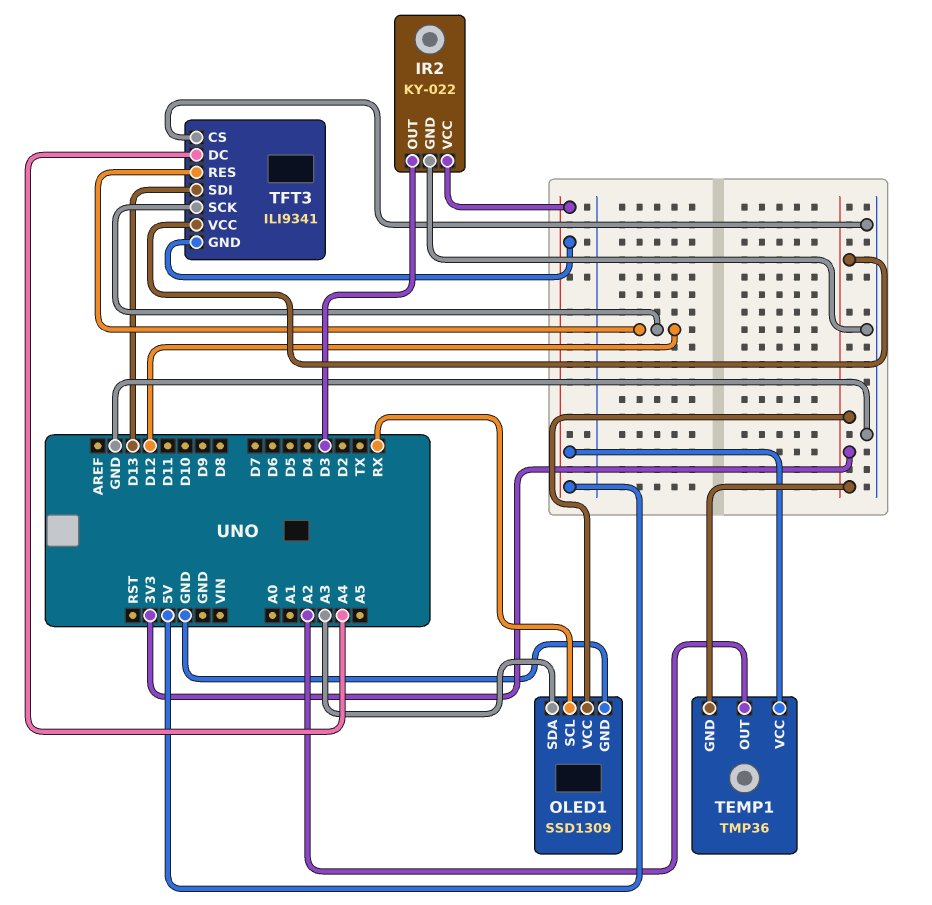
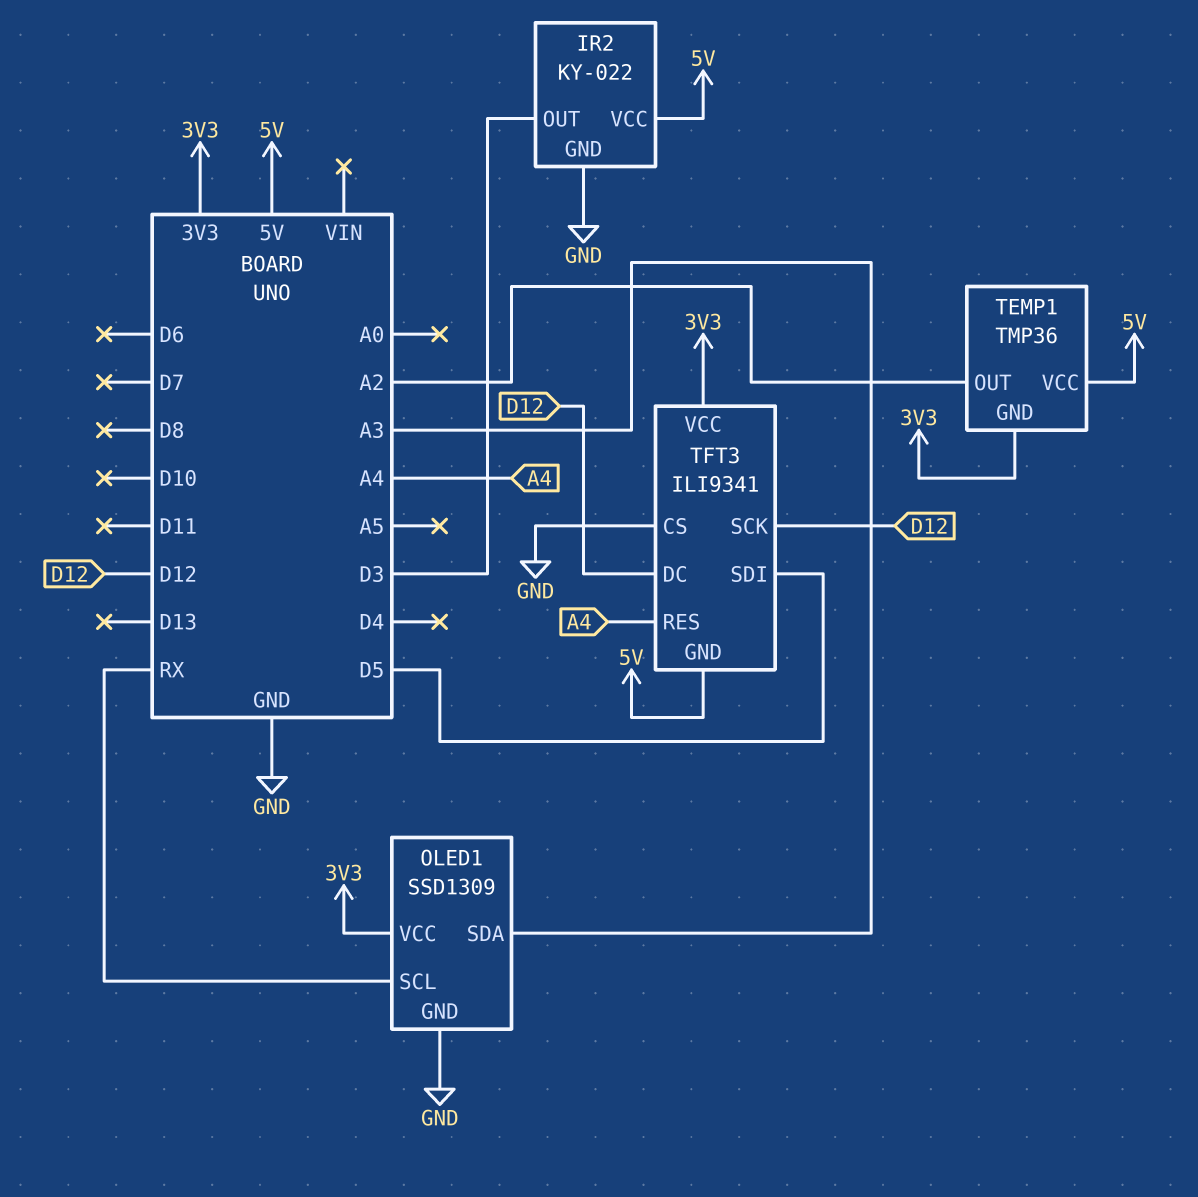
TFT3 pin DC: A4 -> D12
TFT3 pin RES: D12 -> A4
TFT3 pin SDI: D13 -> D5

